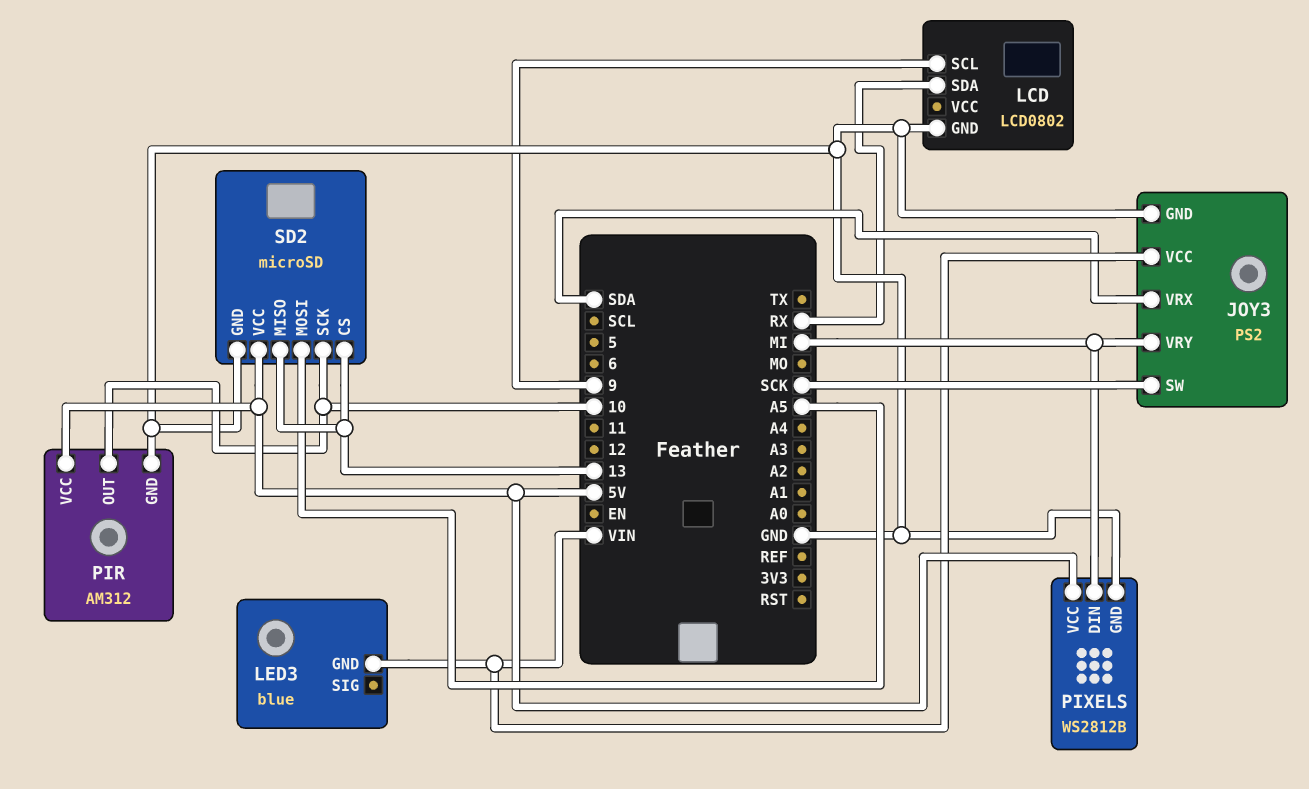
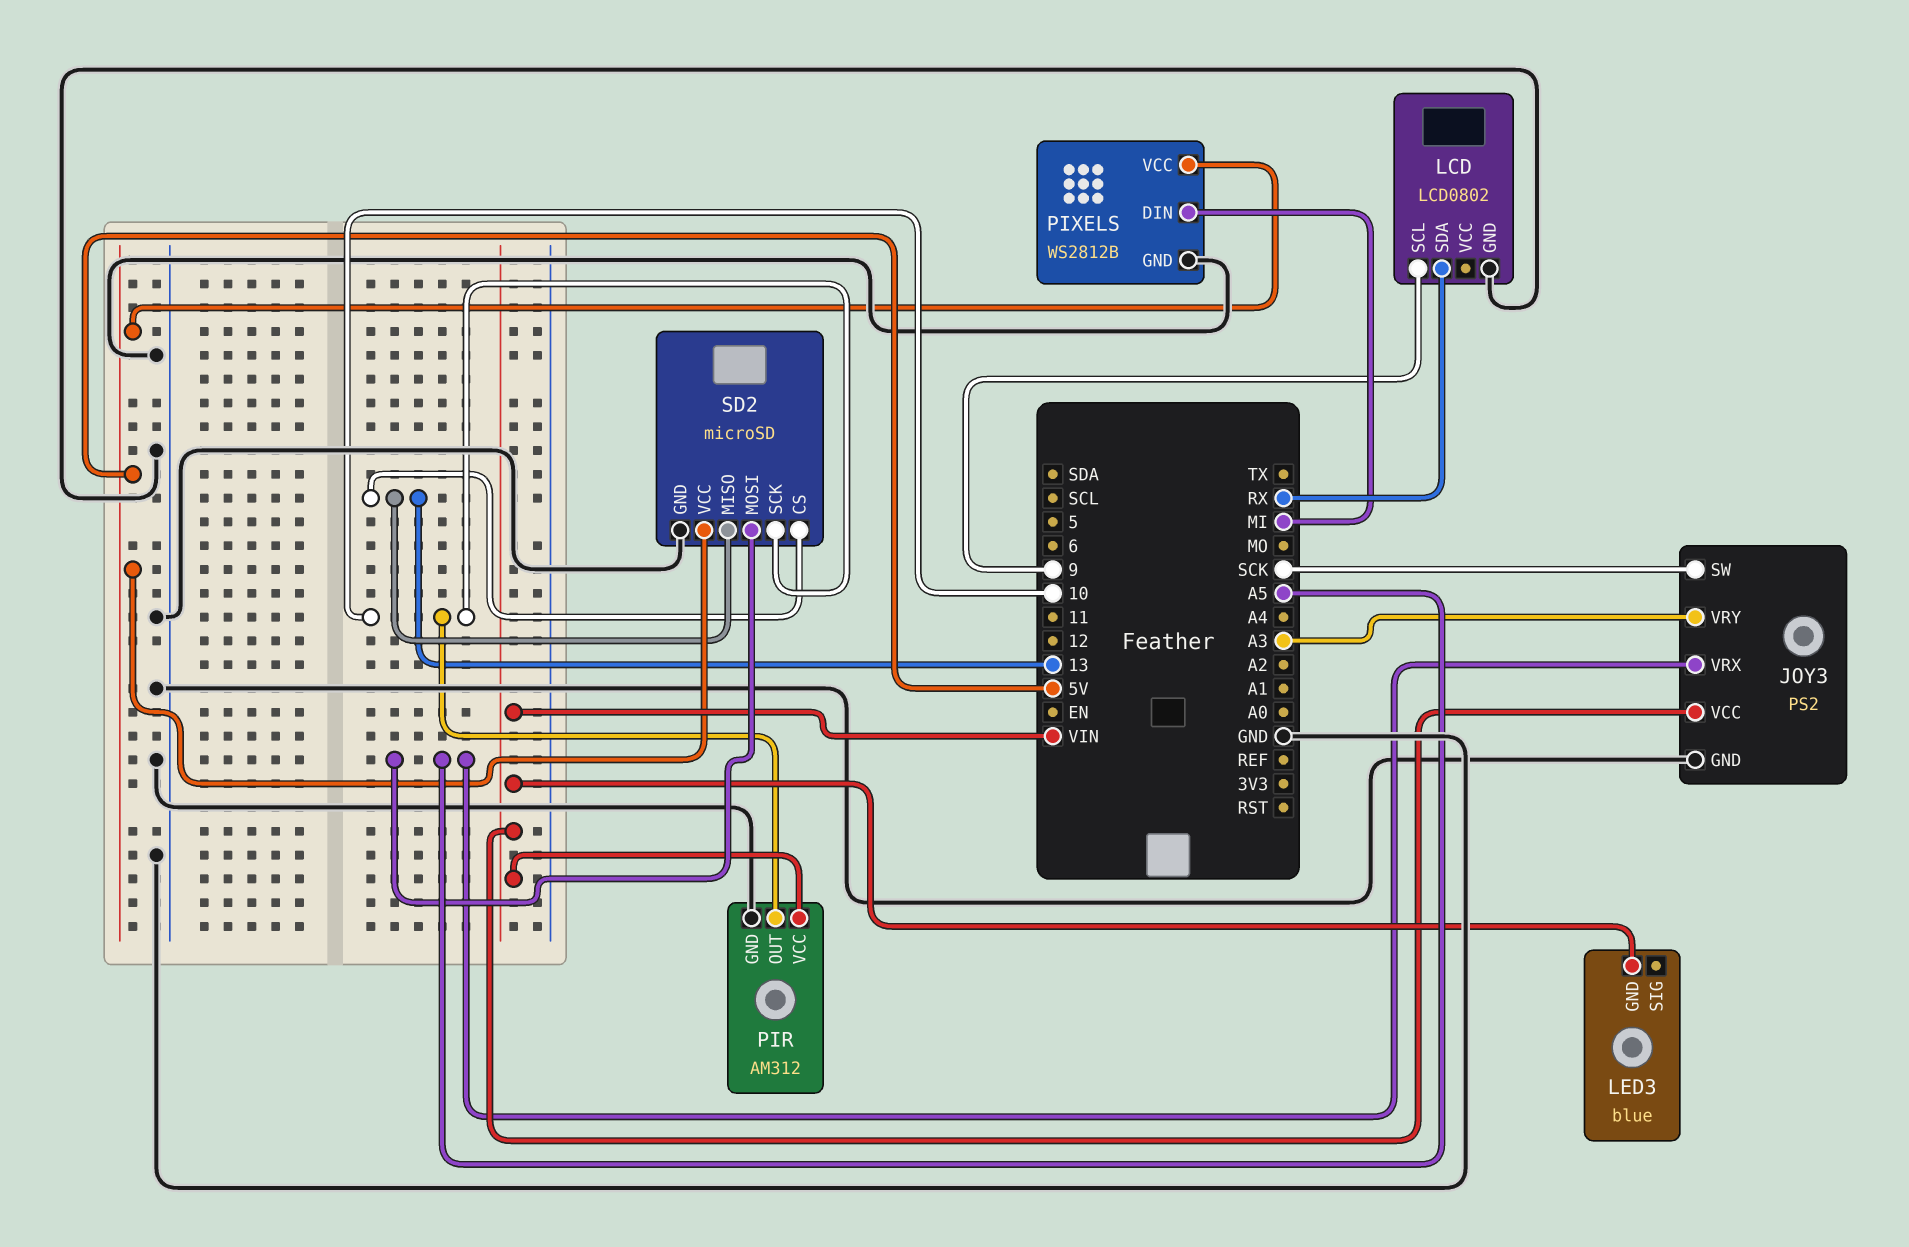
JOY3 pin VRX: SDA -> A5
JOY3 pin VRY: MI -> A3
PIR pin VCC: 5V -> VIN

